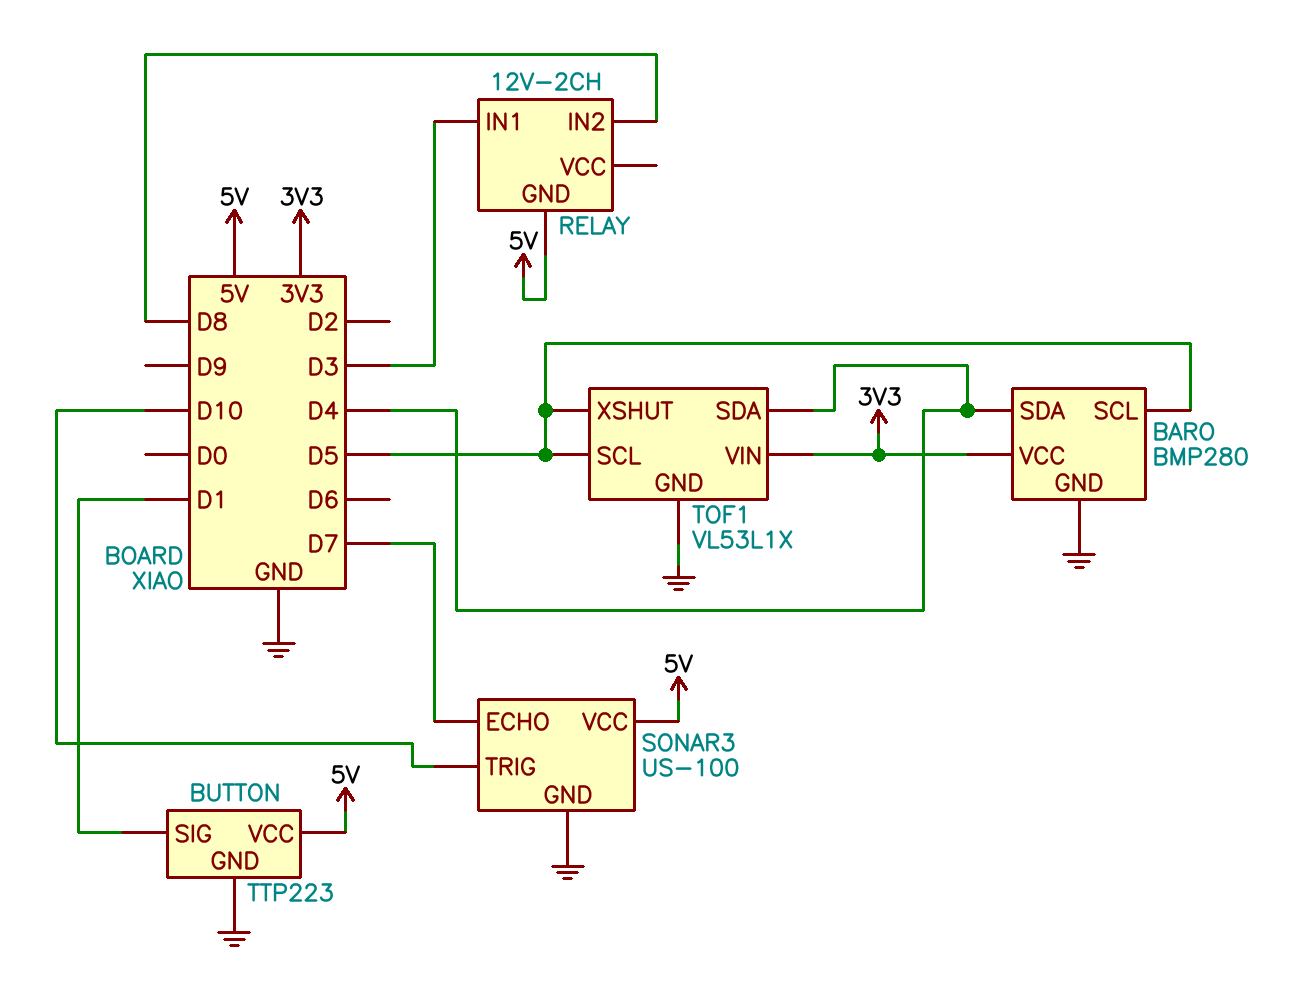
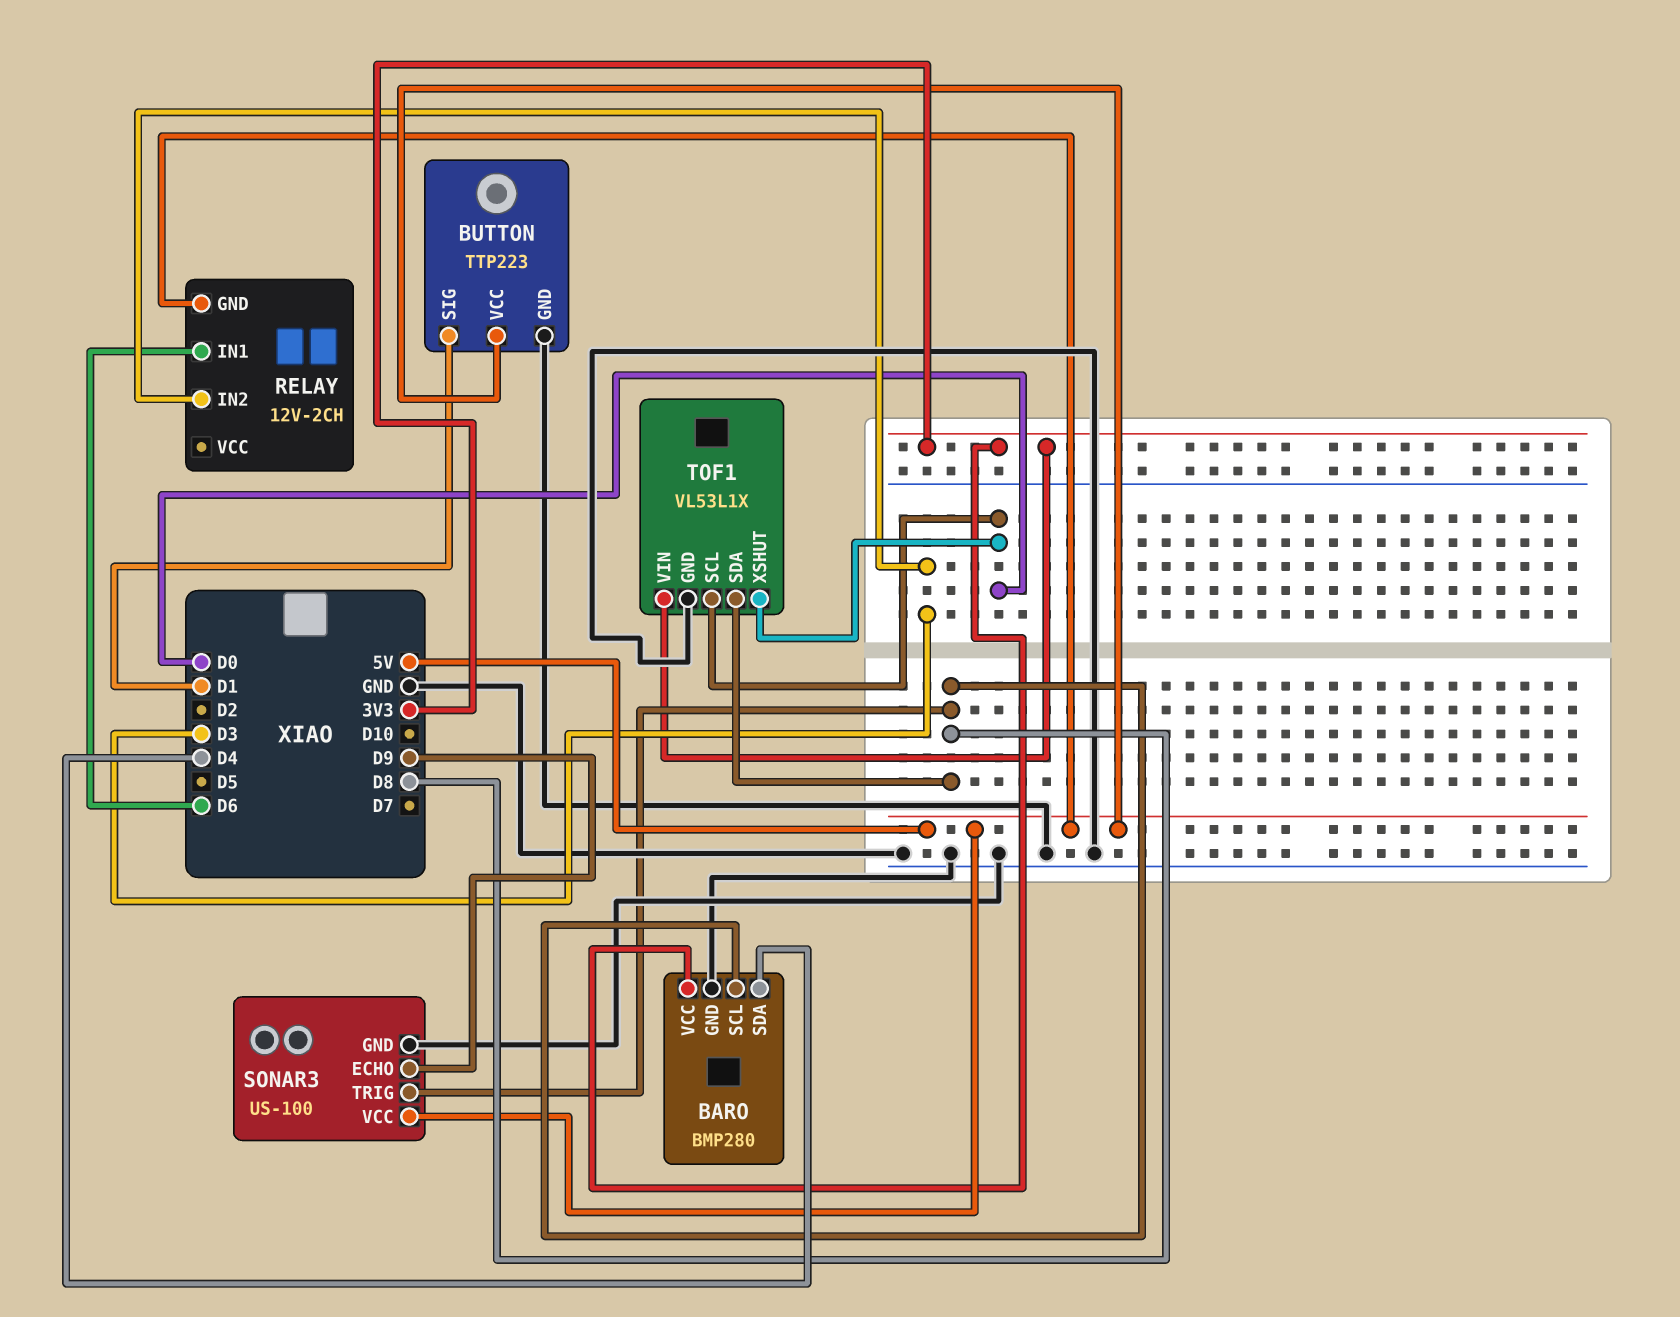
BARO pin SCL: D5 -> D8
RELAY pin IN1: D3 -> D6
RELAY pin IN2: D8 -> D3
SONAR3 pin ECHO: D7 -> D9
SONAR3 pin TRIG: D10 -> D8
TOF1 pin SCL: D5 -> D0
TOF1 pin SDA: D4 -> D8
TOF1 pin XSHUT: D5 -> D0

